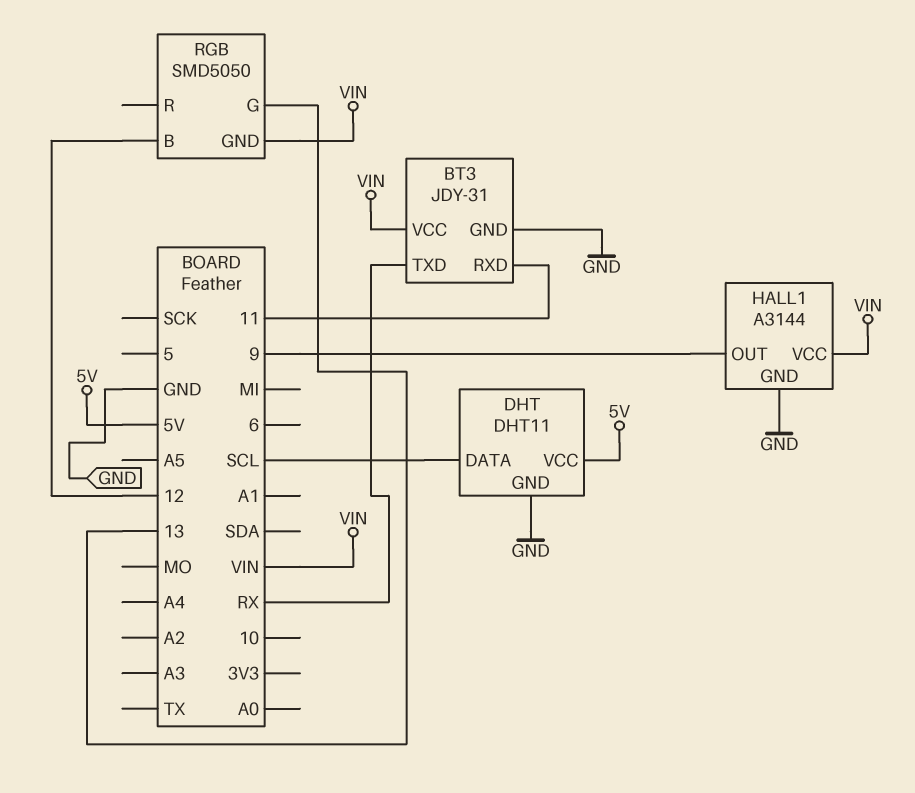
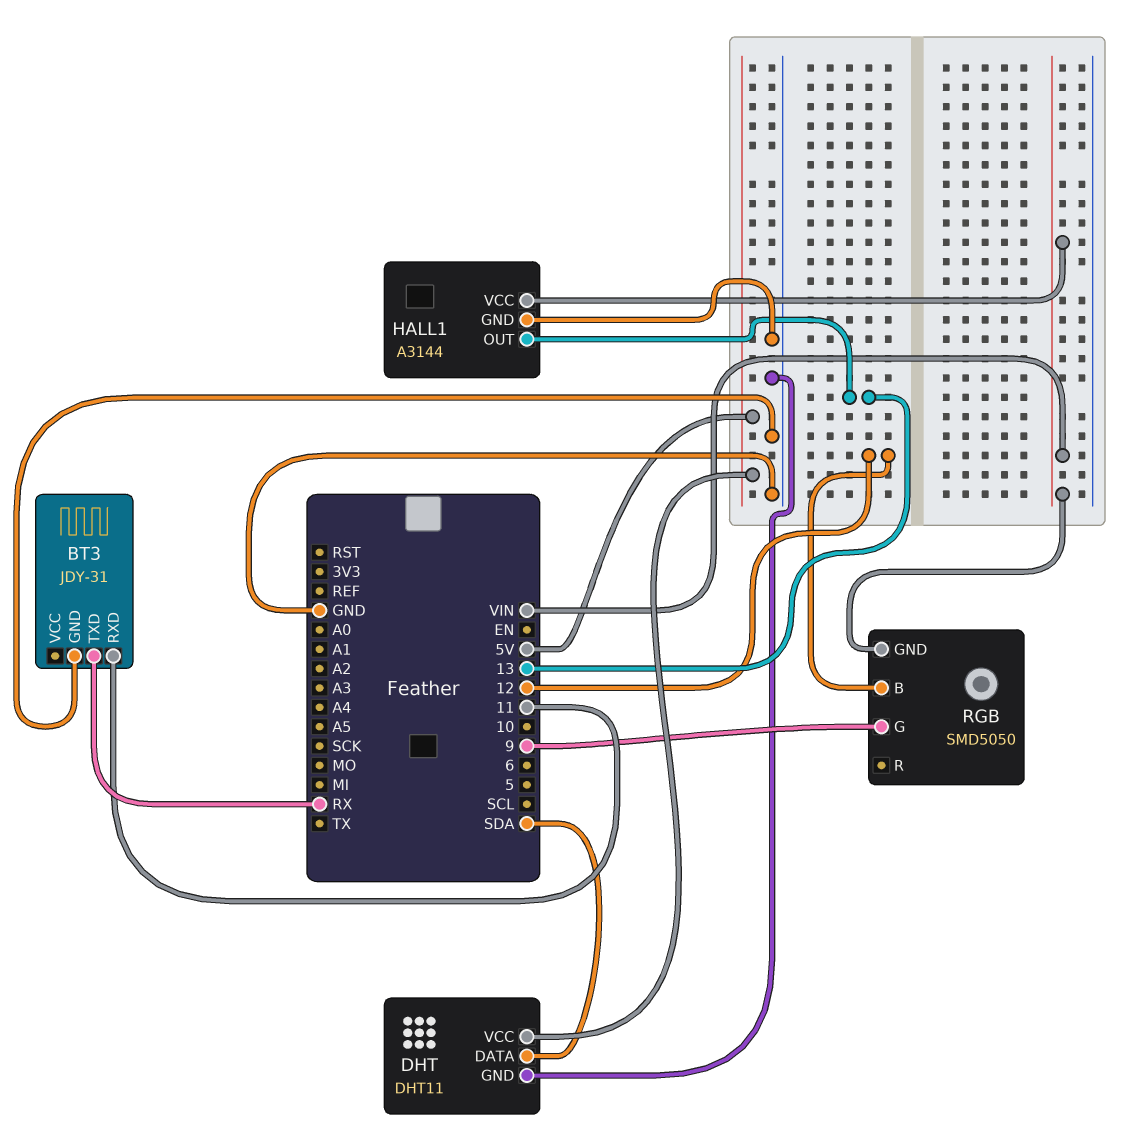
BT3 pin VCC: VIN -> none
DHT pin DATA: SCL -> SDA
HALL1 pin OUT: 9 -> 13
RGB pin G: 13 -> 9

